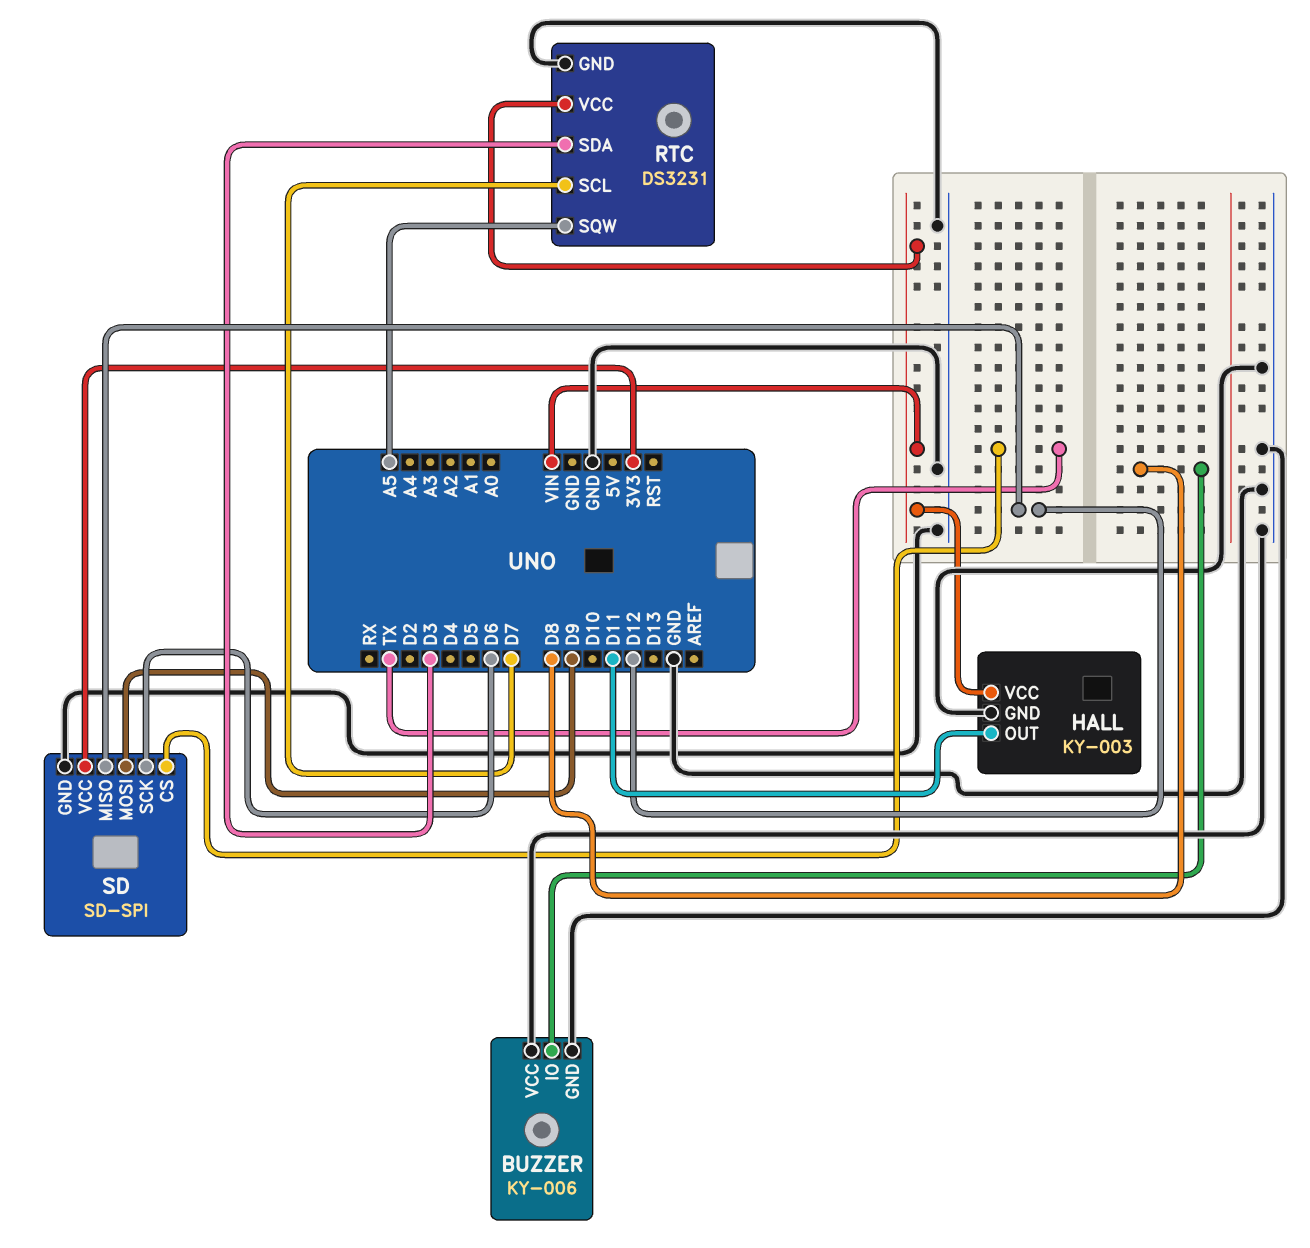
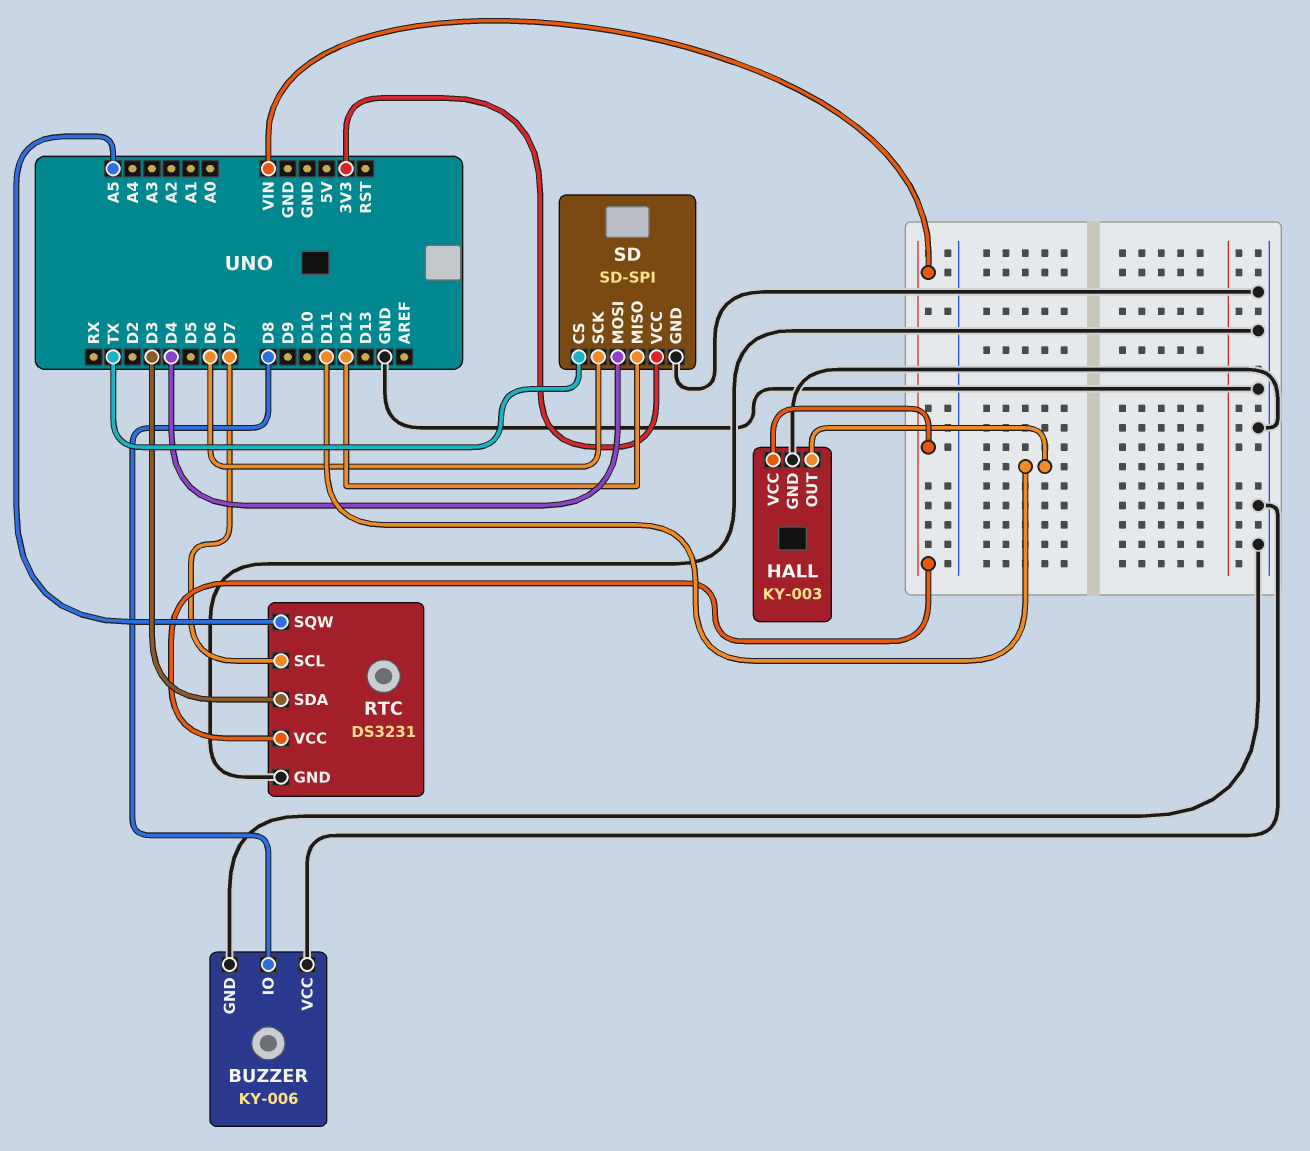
SD pin MOSI: D9 -> D4

